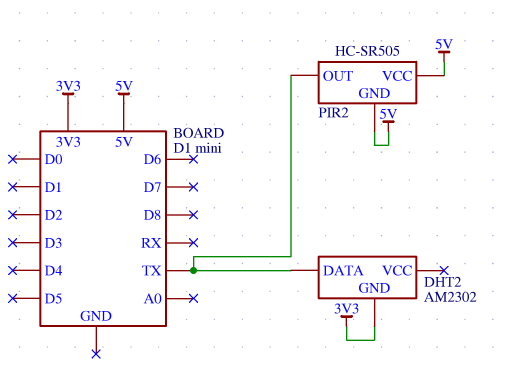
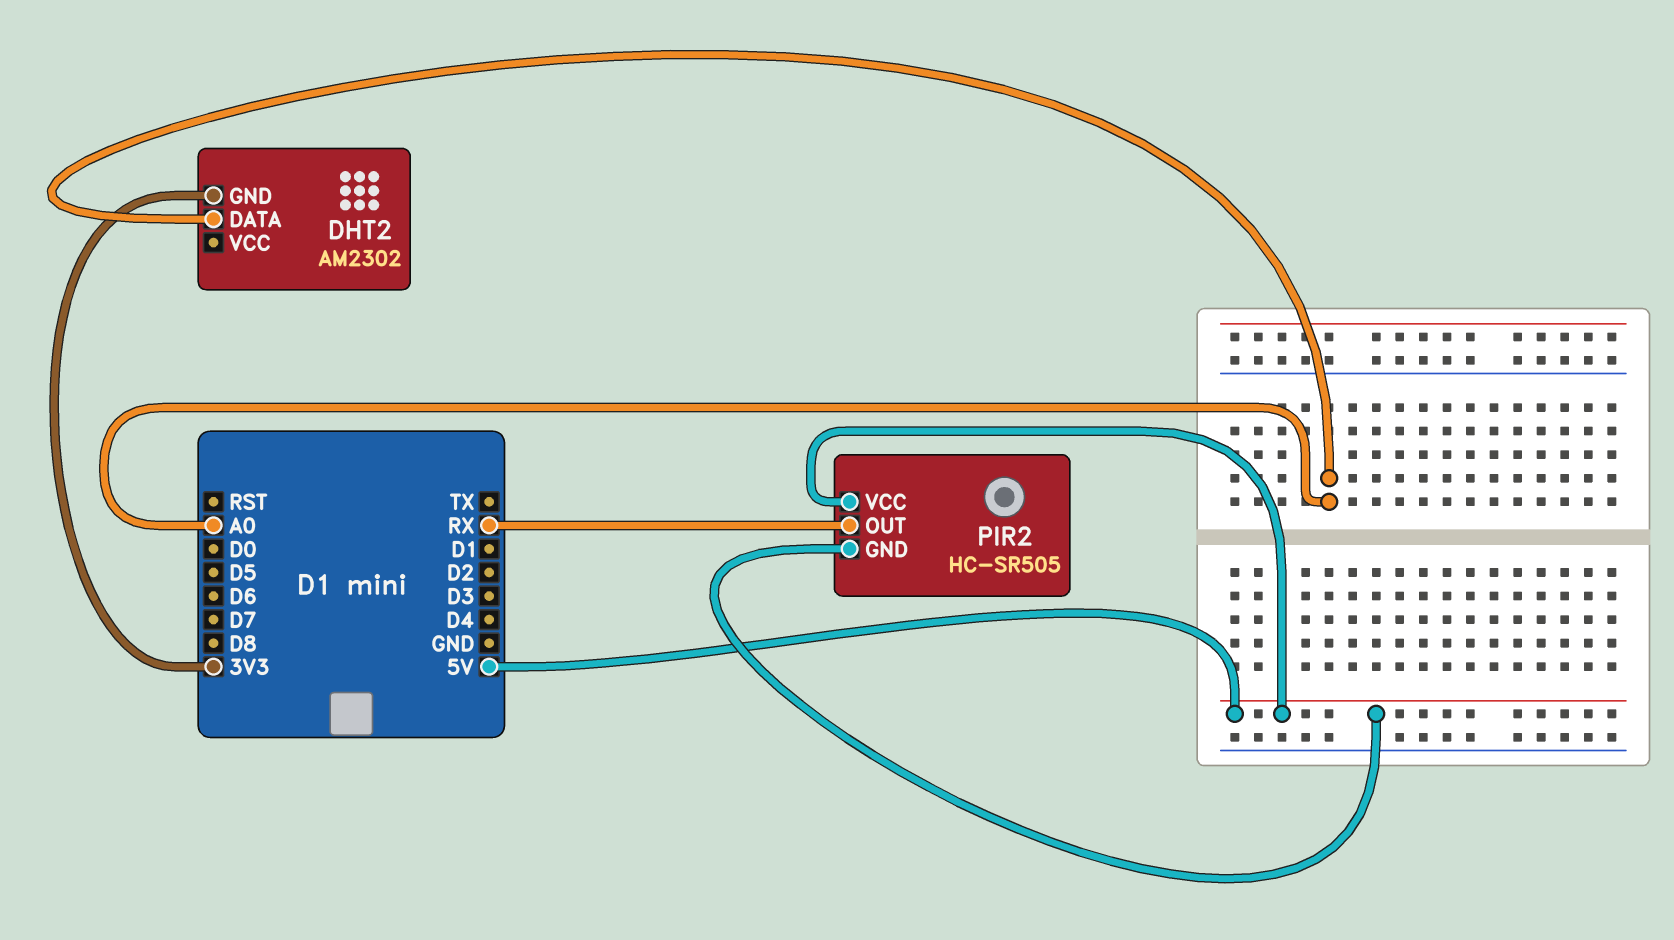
DHT2 pin DATA: TX -> A0
PIR2 pin OUT: TX -> RX

